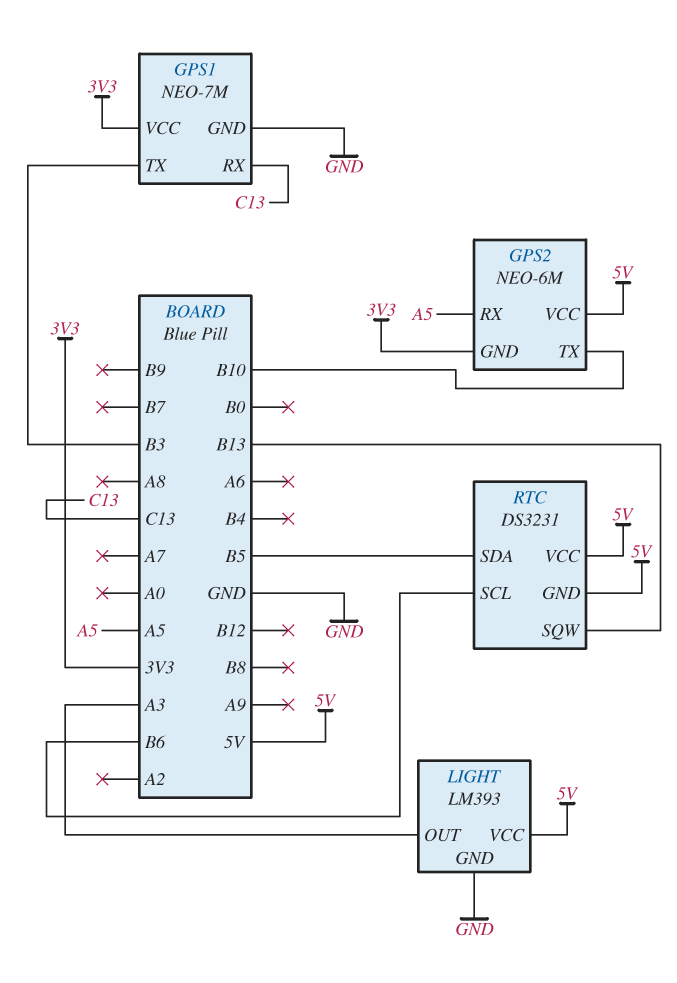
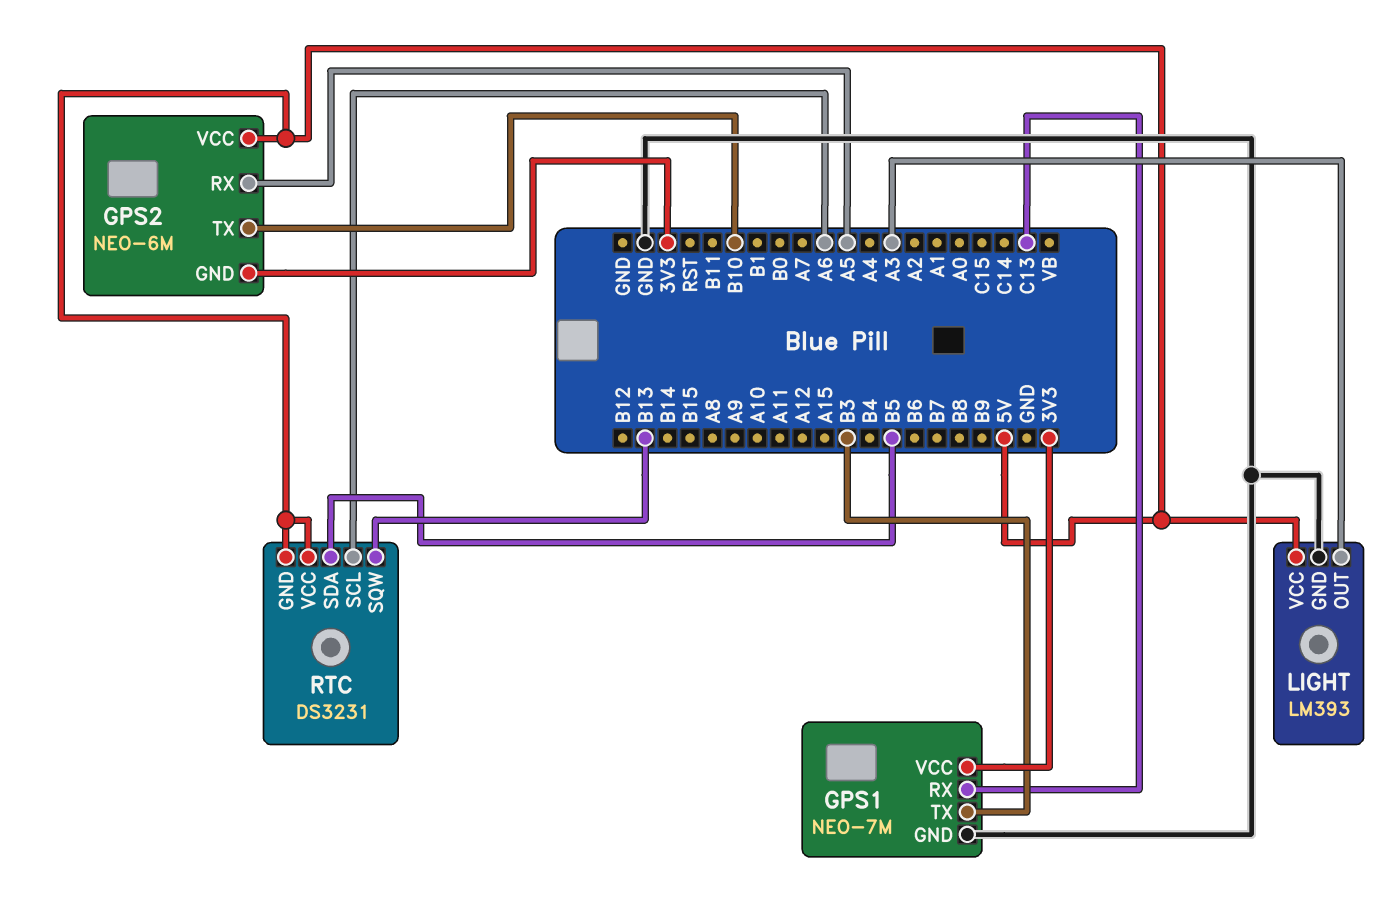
RTC pin SCL: B6 -> A6

